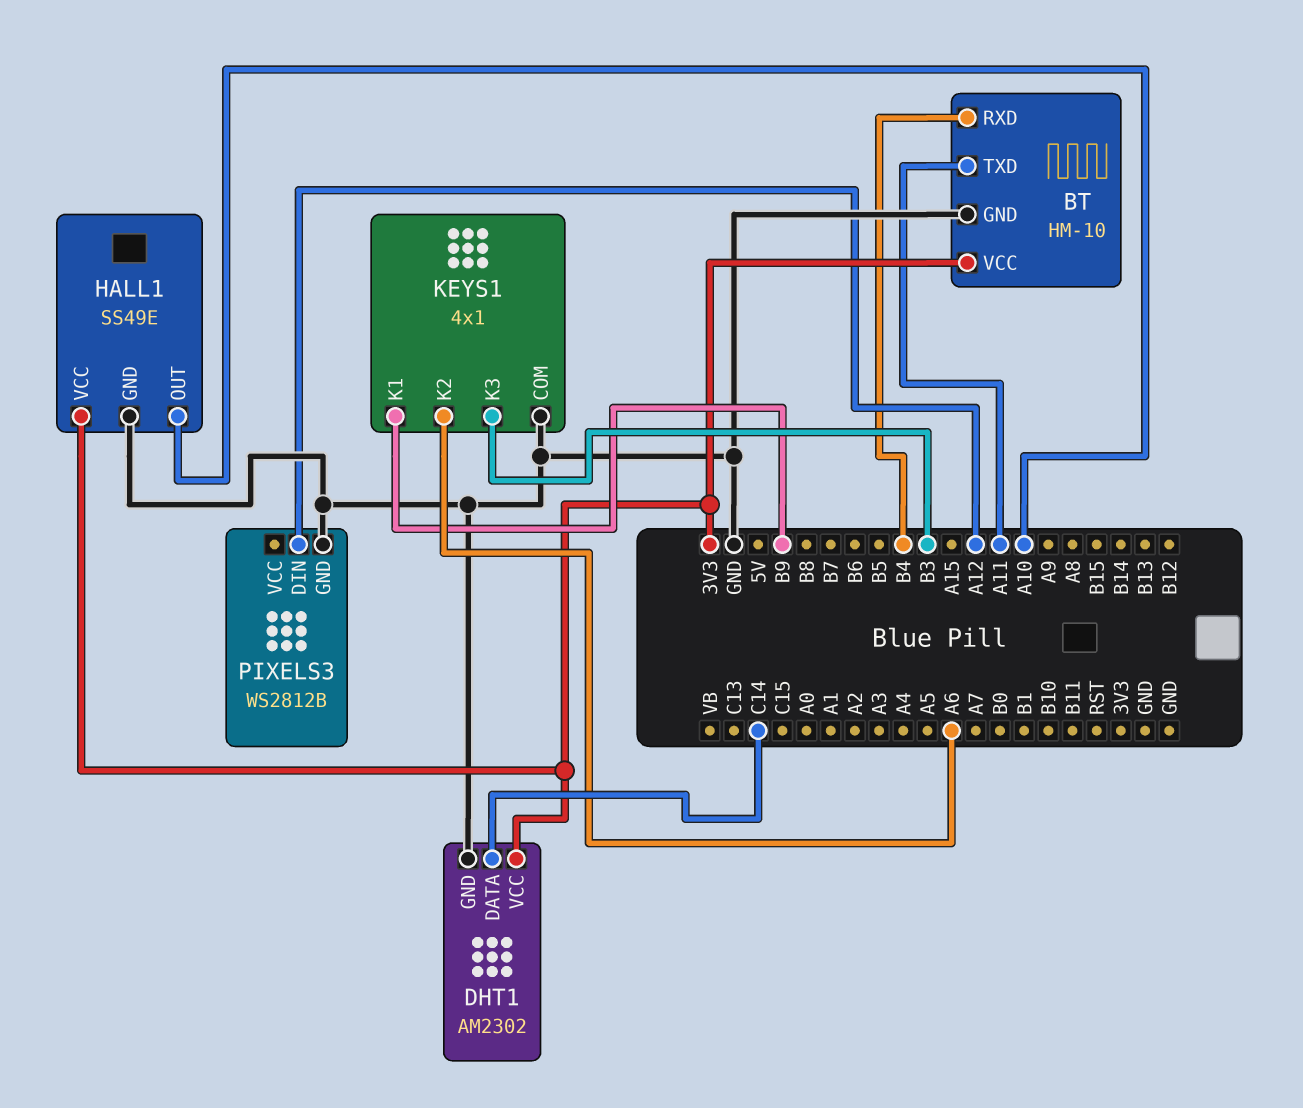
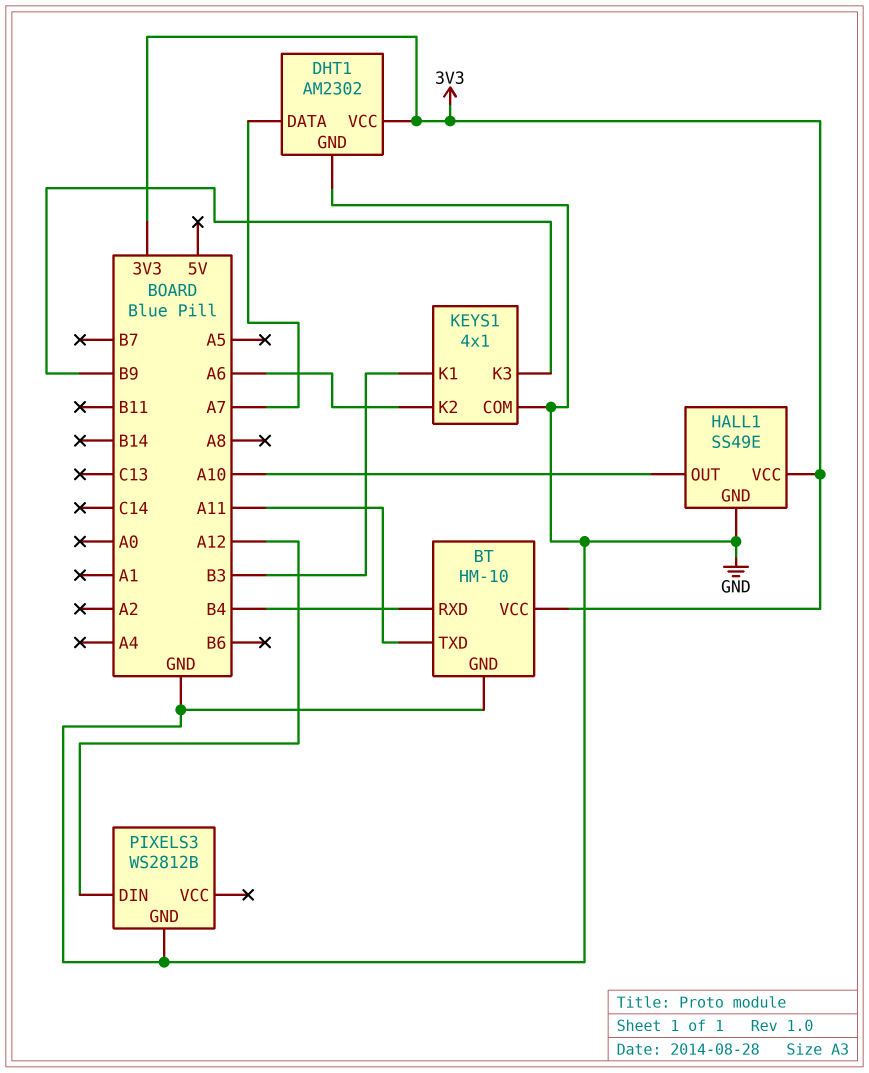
DHT1 pin DATA: C14 -> A7
KEYS1 pin K1: B9 -> B3
KEYS1 pin K3: B3 -> B9

